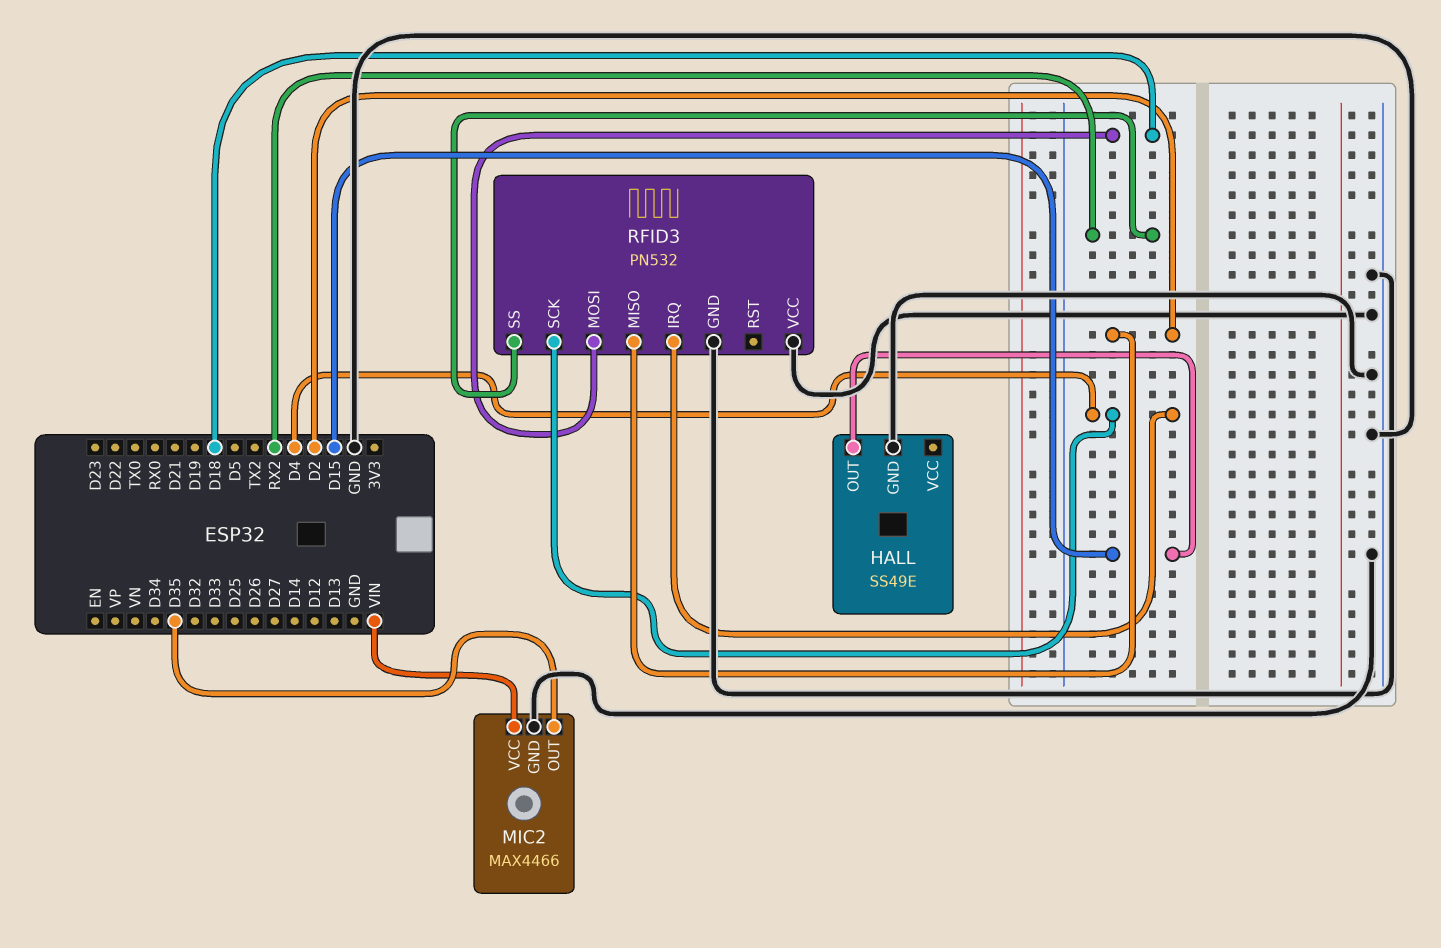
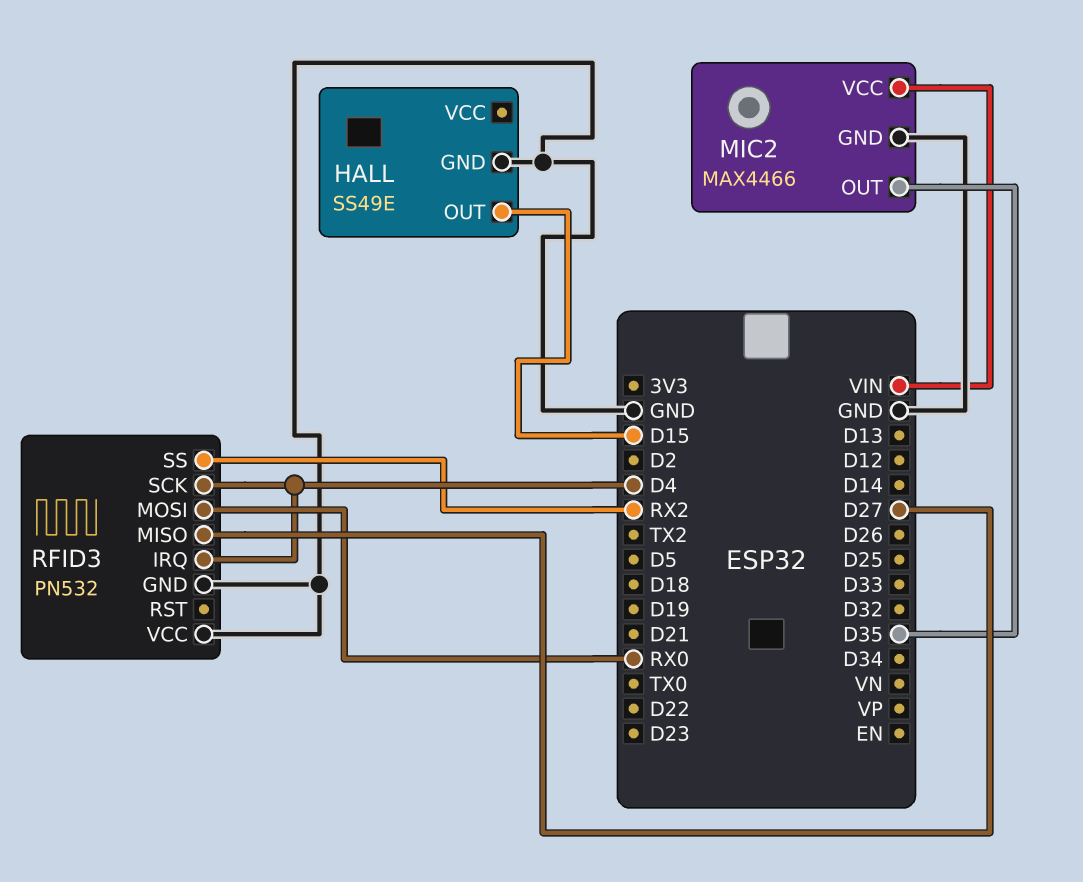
RFID3 pin MISO: D2 -> D27
RFID3 pin MOSI: D18 -> RX0

